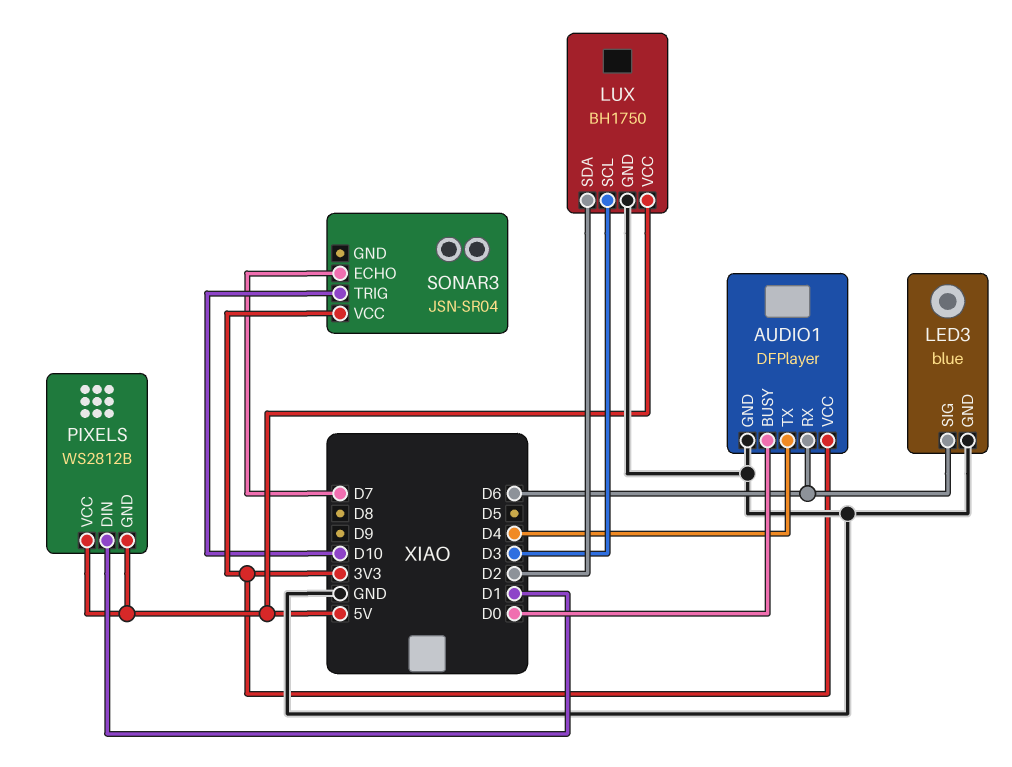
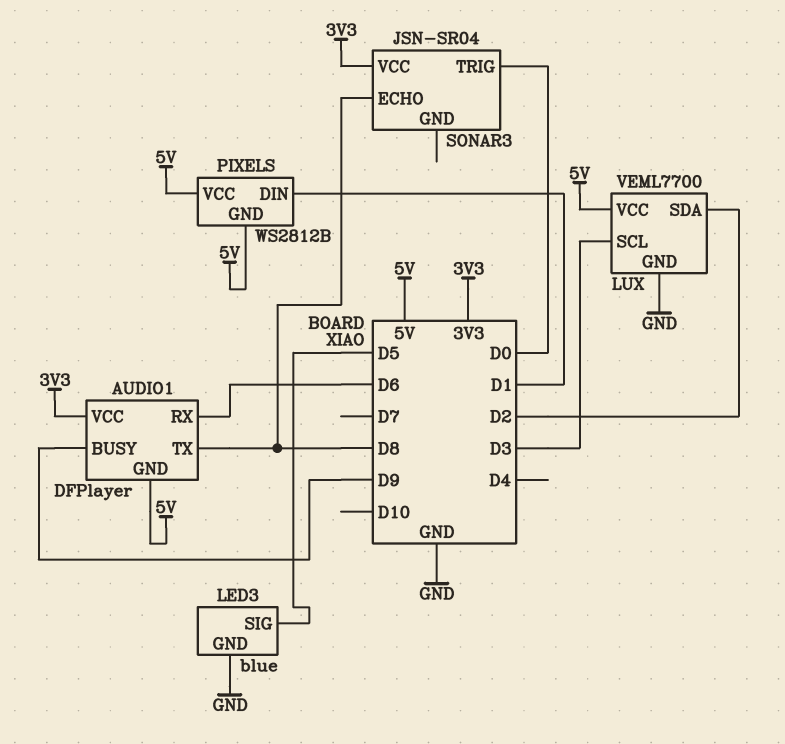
AUDIO1 pin BUSY: D0 -> D9
AUDIO1 pin GND: GND -> 5V
AUDIO1 pin TX: D4 -> D8
LED3 pin SIG: D6 -> D5
LUX: BH1750 -> VEML7700
SONAR3 pin ECHO: D7 -> D8
SONAR3 pin TRIG: D10 -> D0

